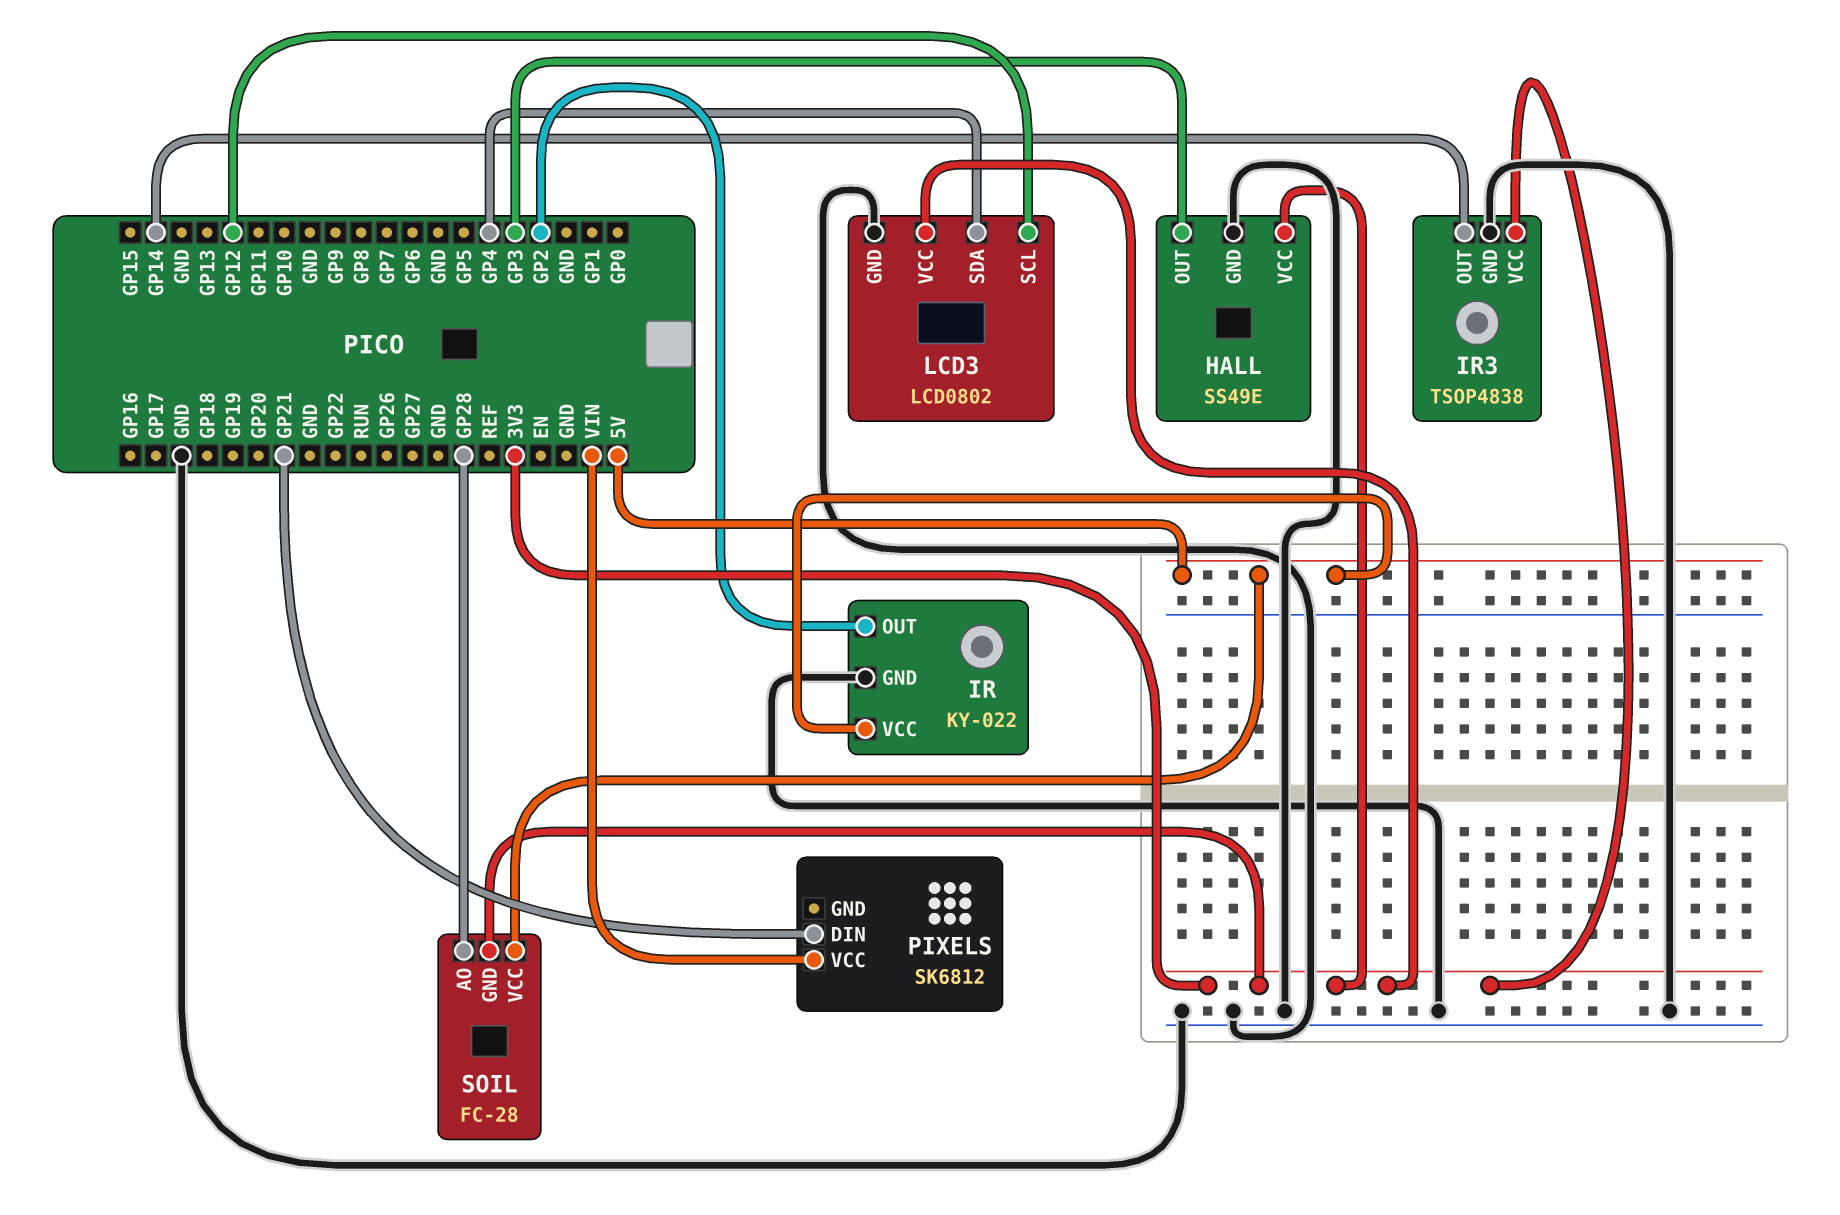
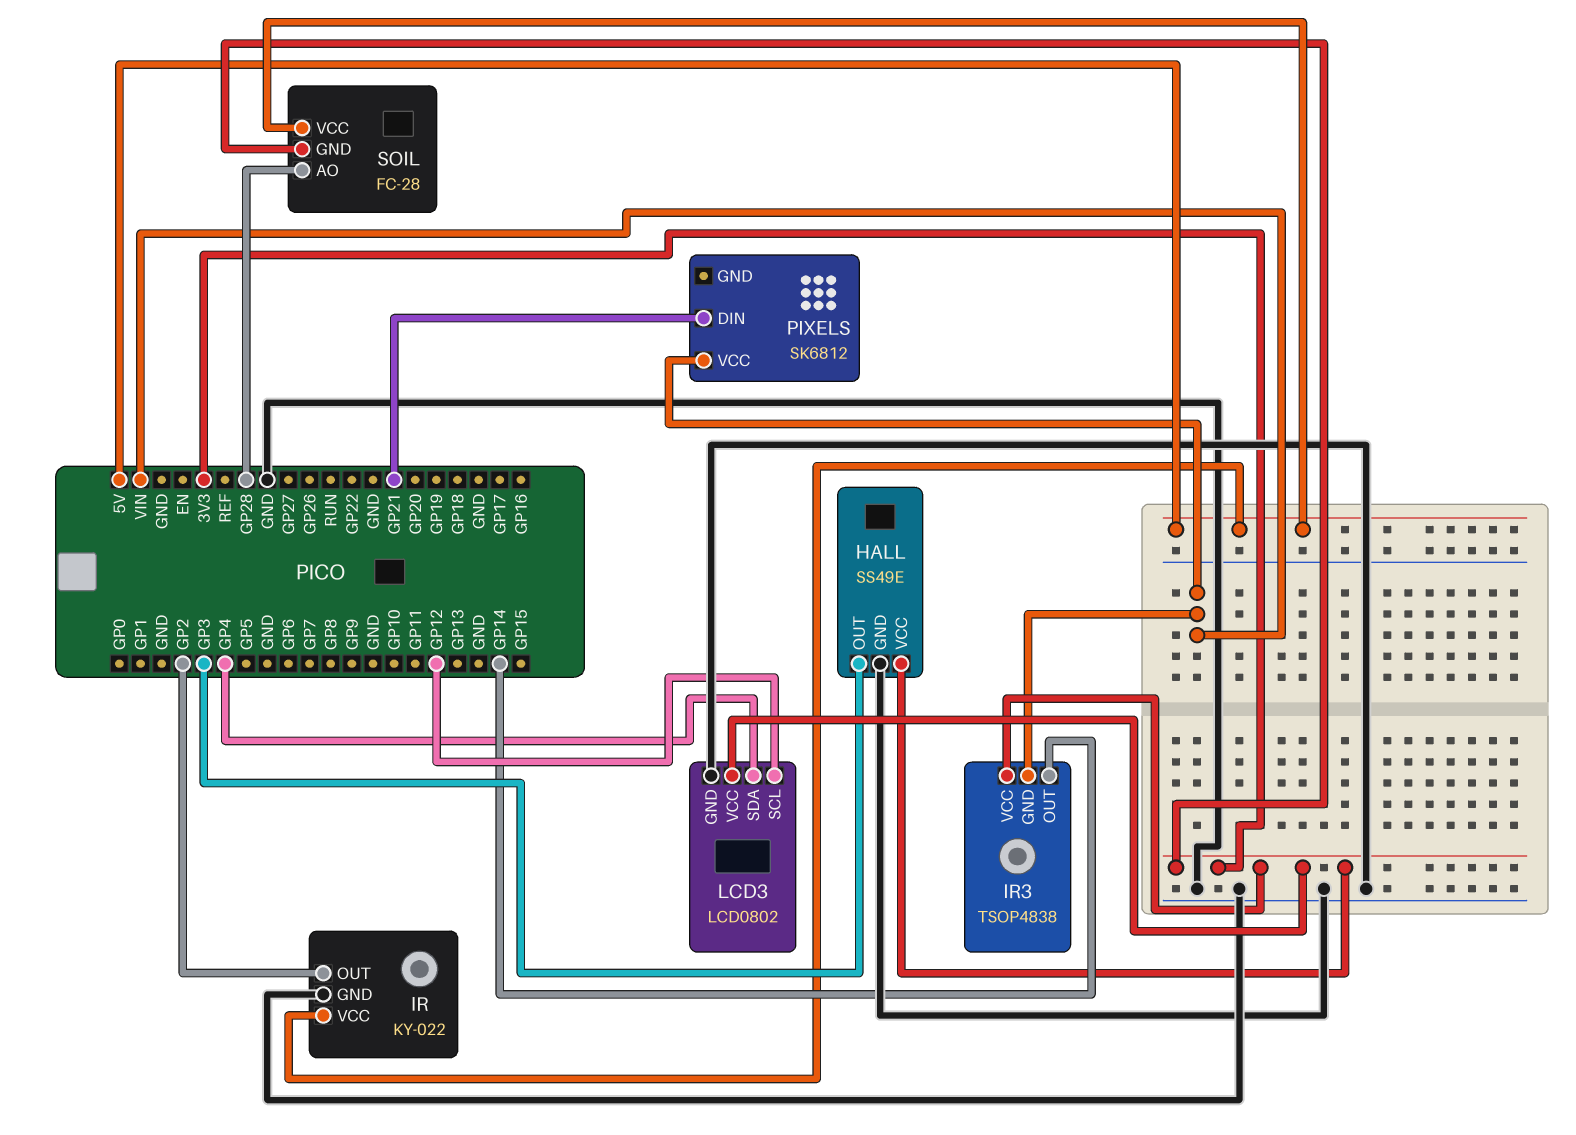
IR3 pin GND: GND -> VIN

